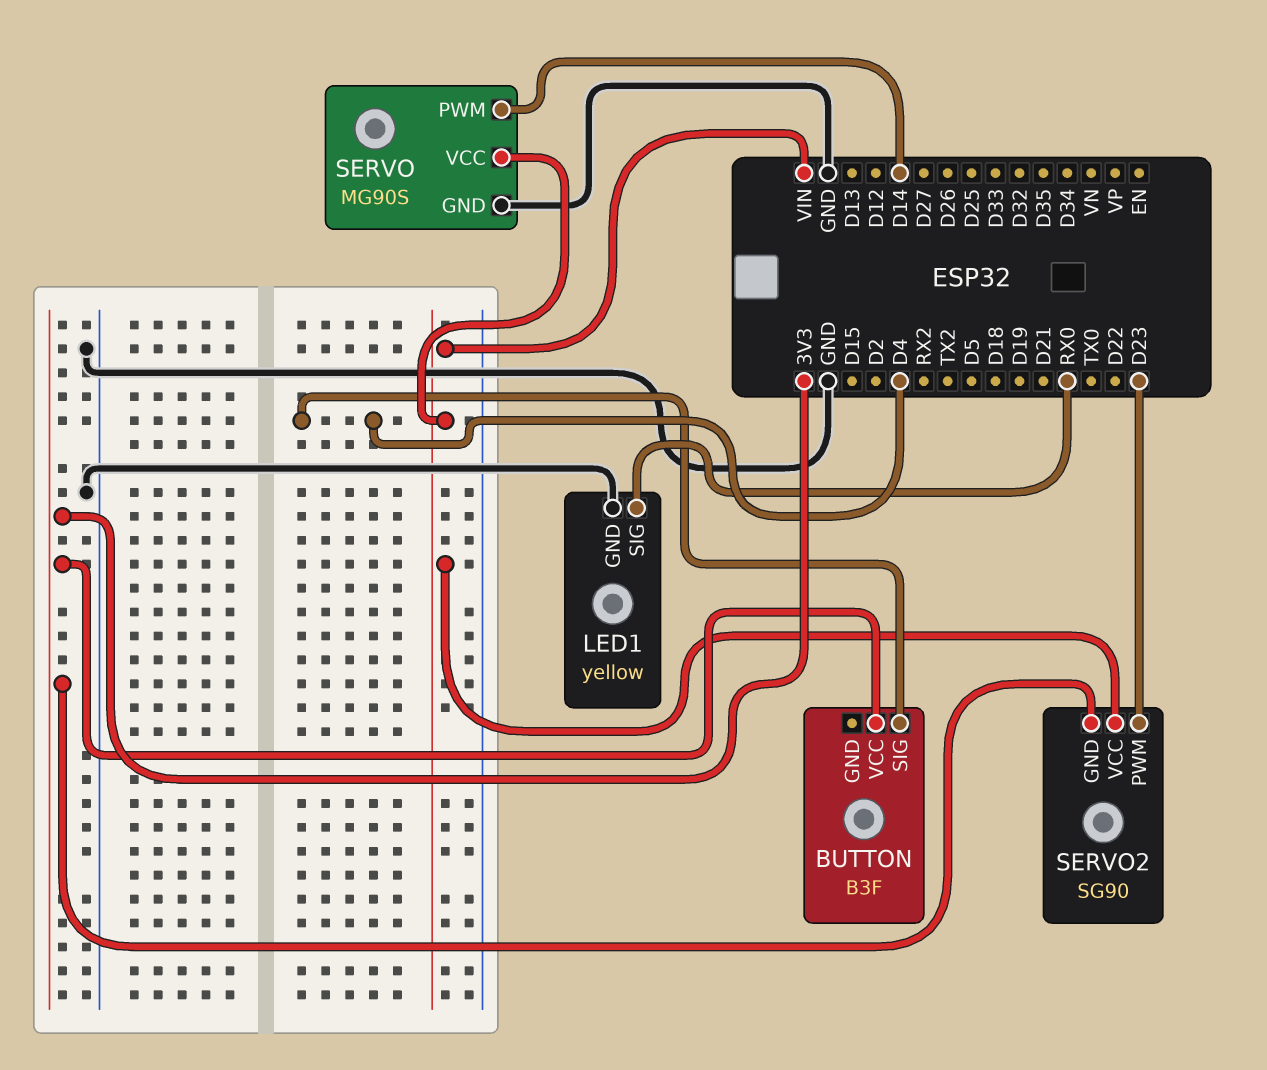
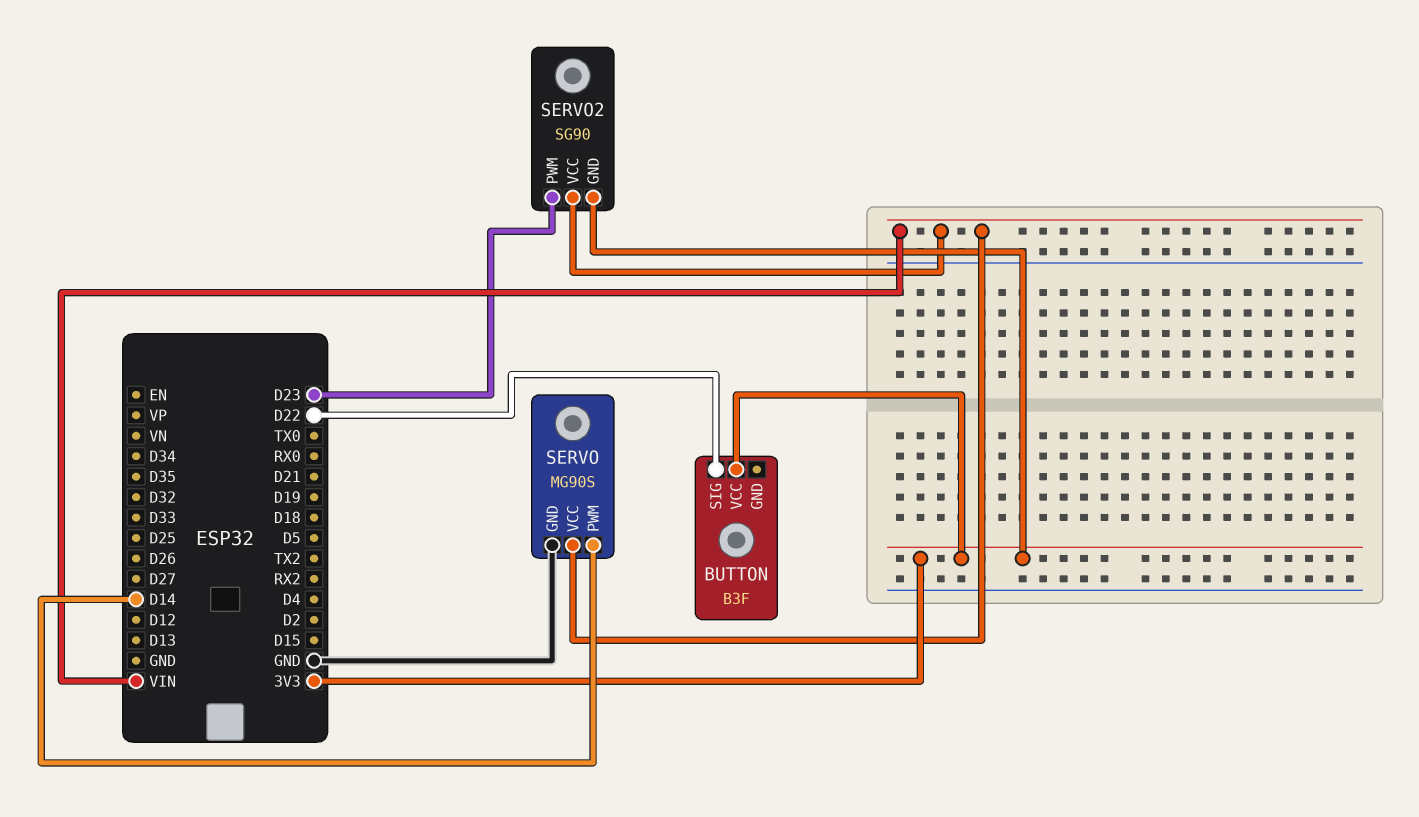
BUTTON pin SIG: D4 -> D22
LED1: yellow -> none
LED1 pin GND: GND -> none
LED1 pin SIG: RX0 -> none

